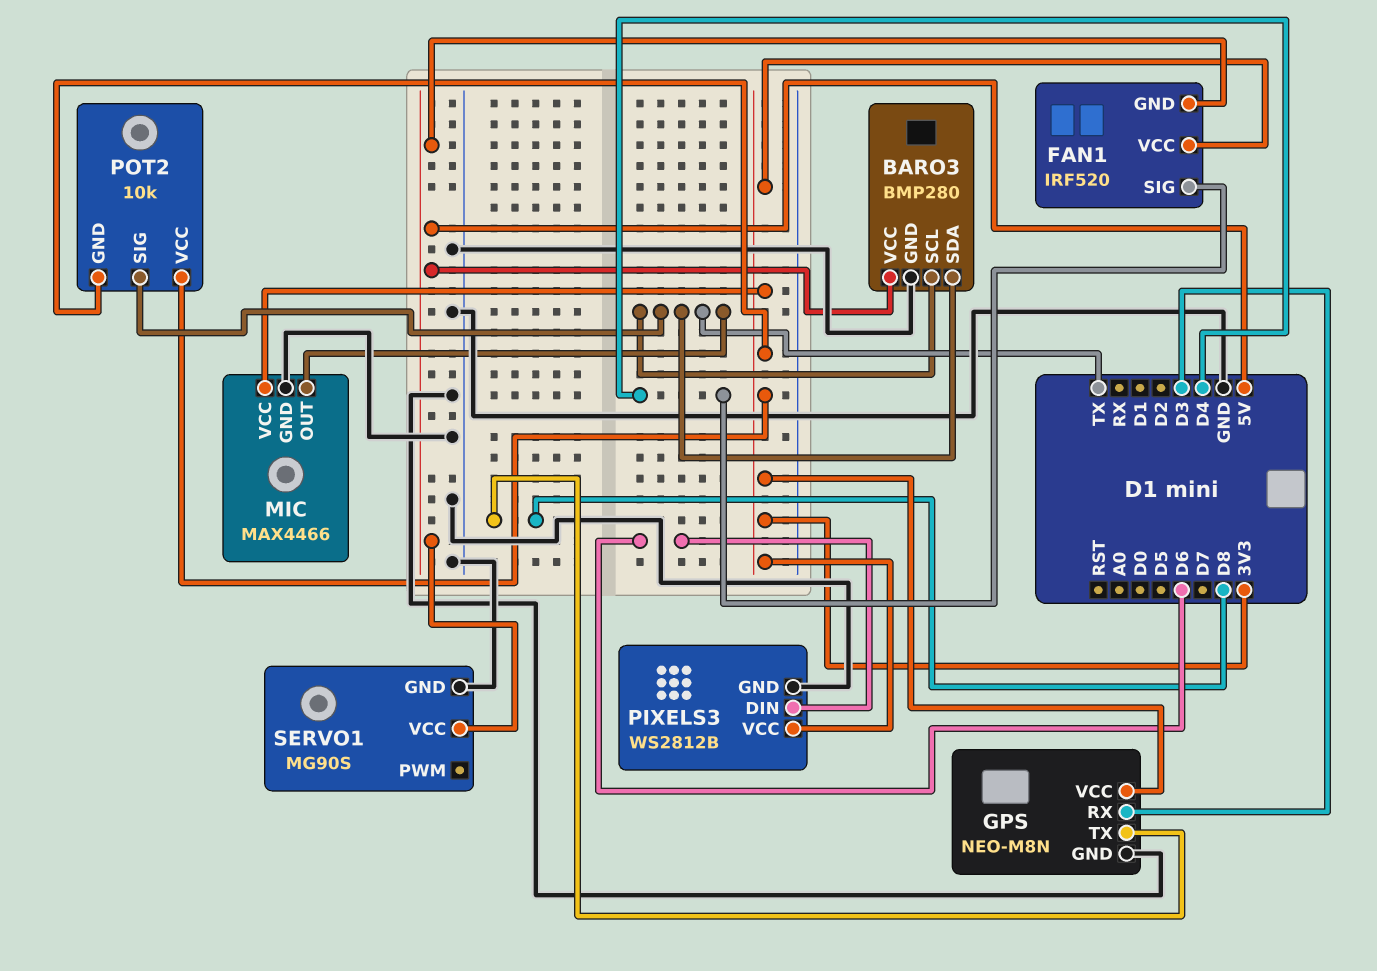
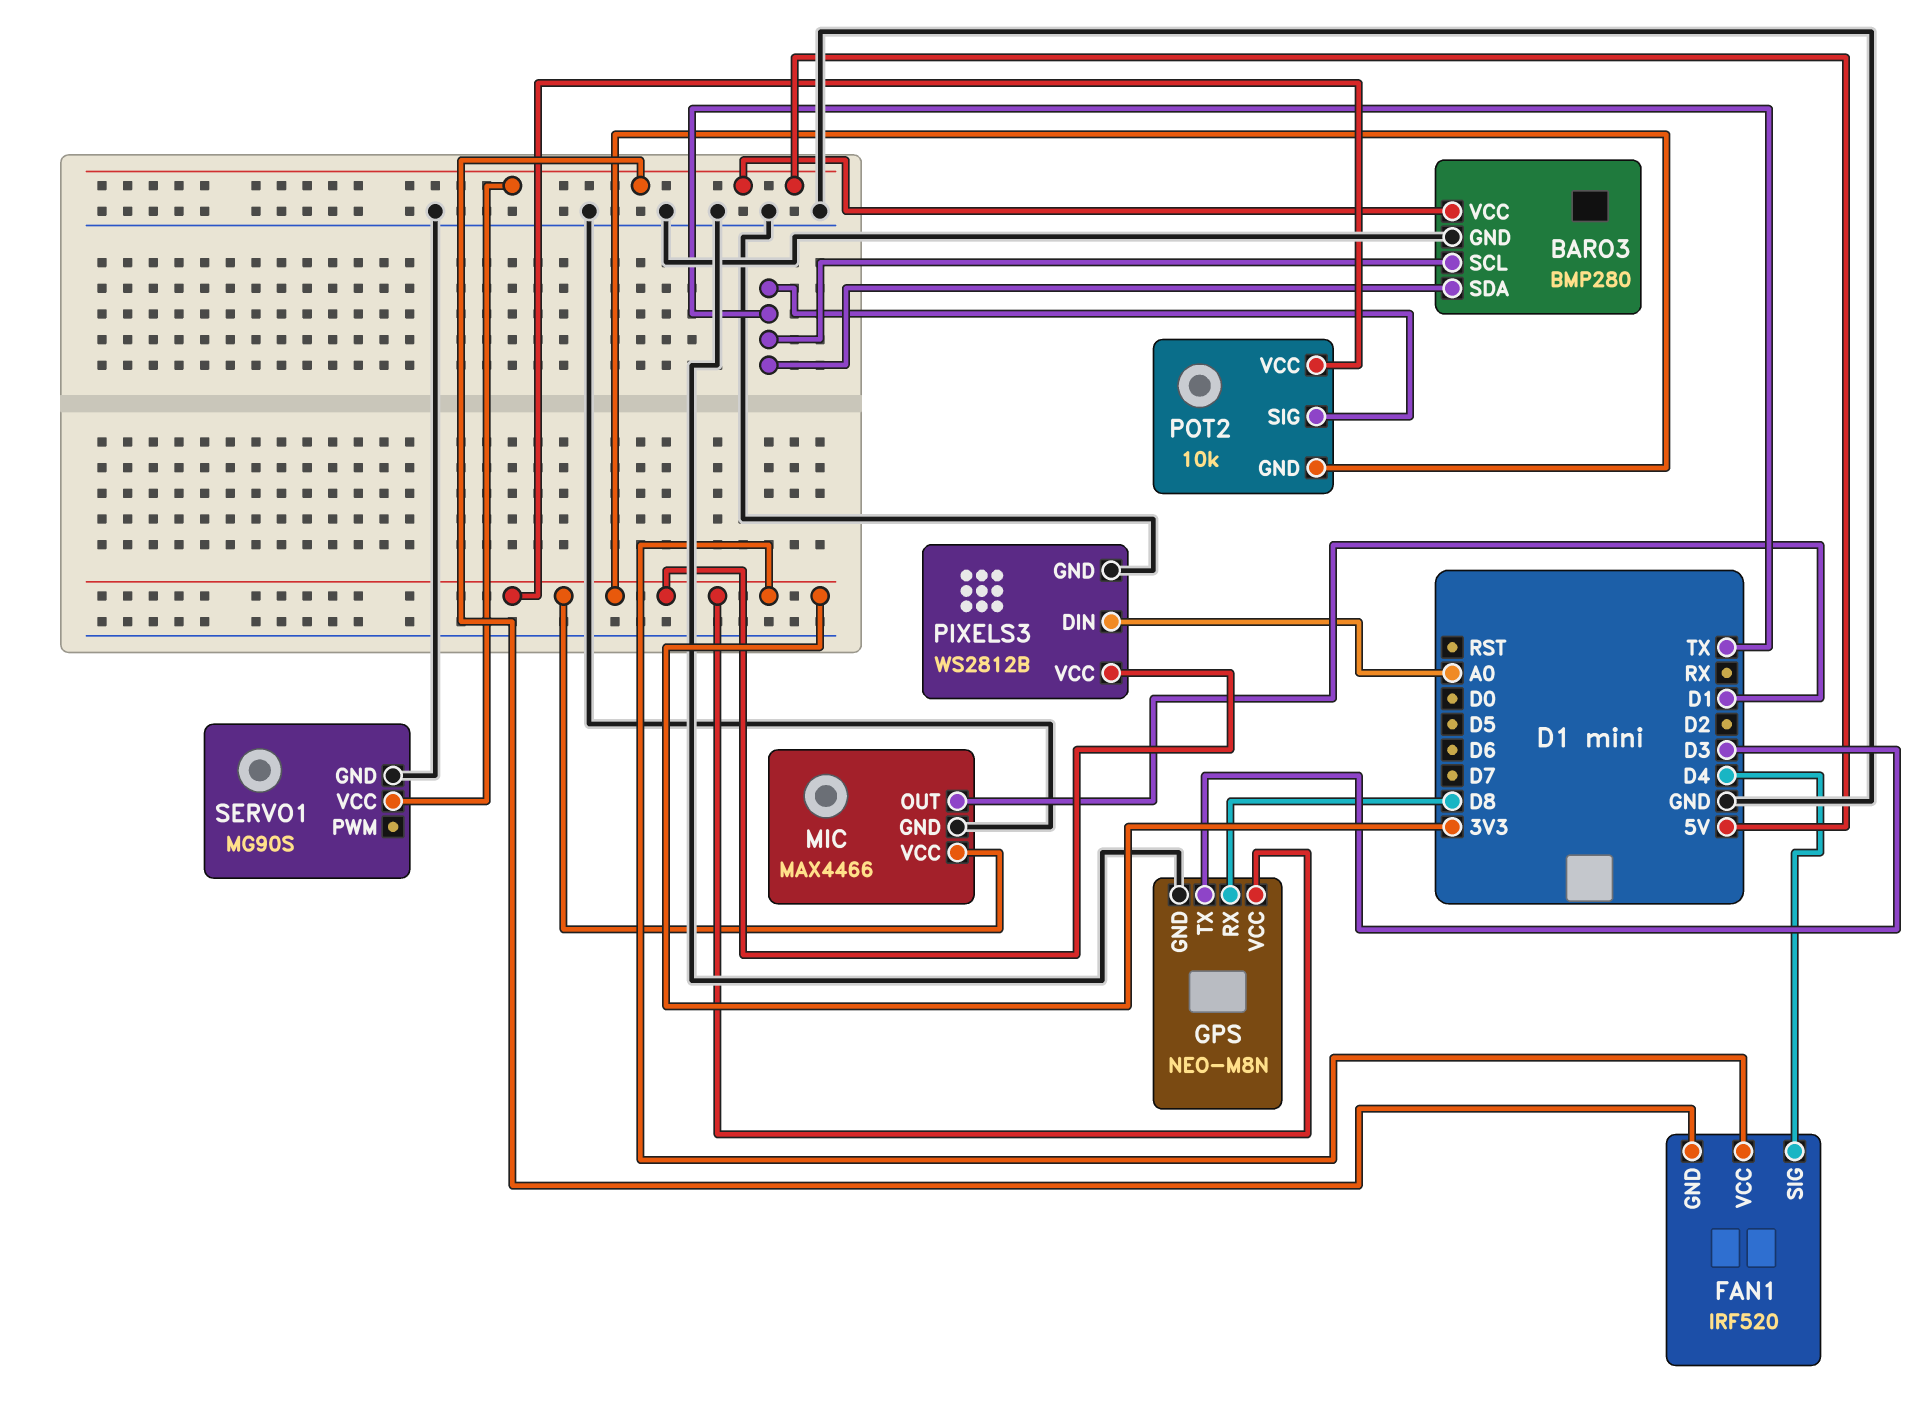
GPS pin RX: D3 -> D8
GPS pin TX: D8 -> D3
MIC pin OUT: TX -> D1
PIXELS3 pin DIN: D6 -> A0

